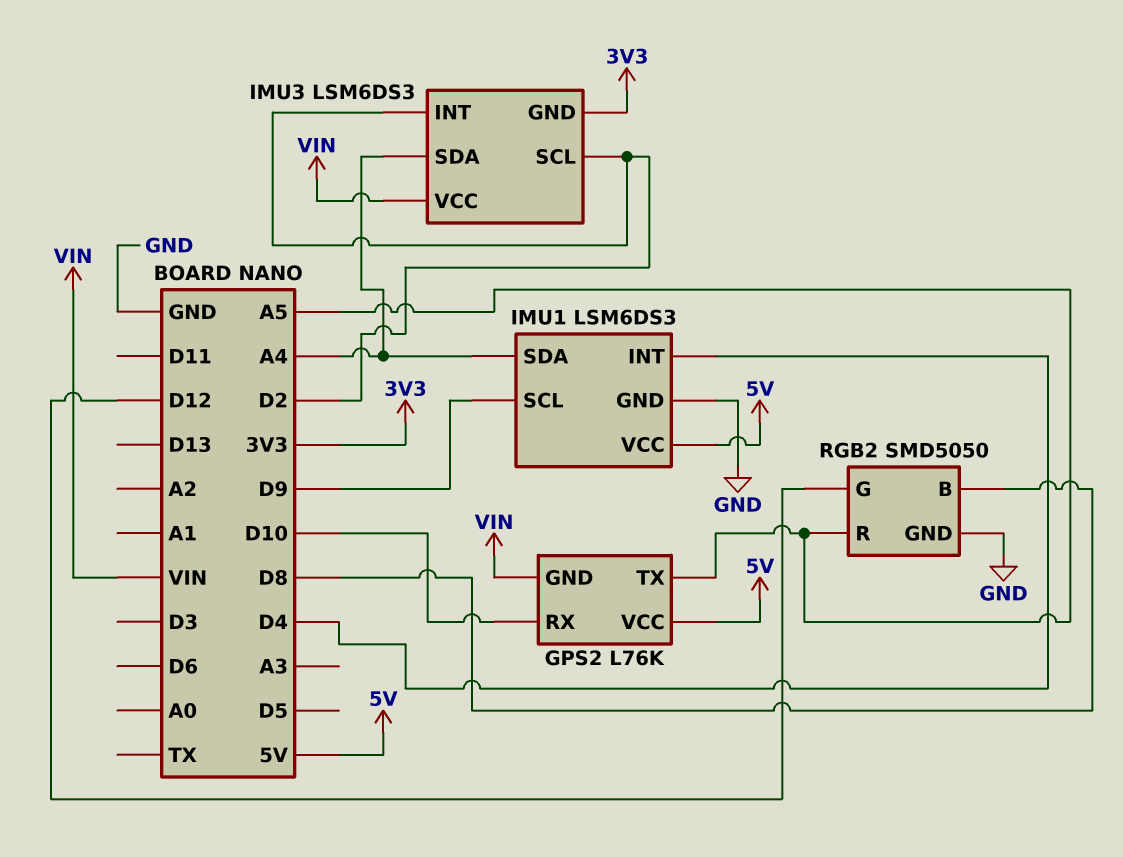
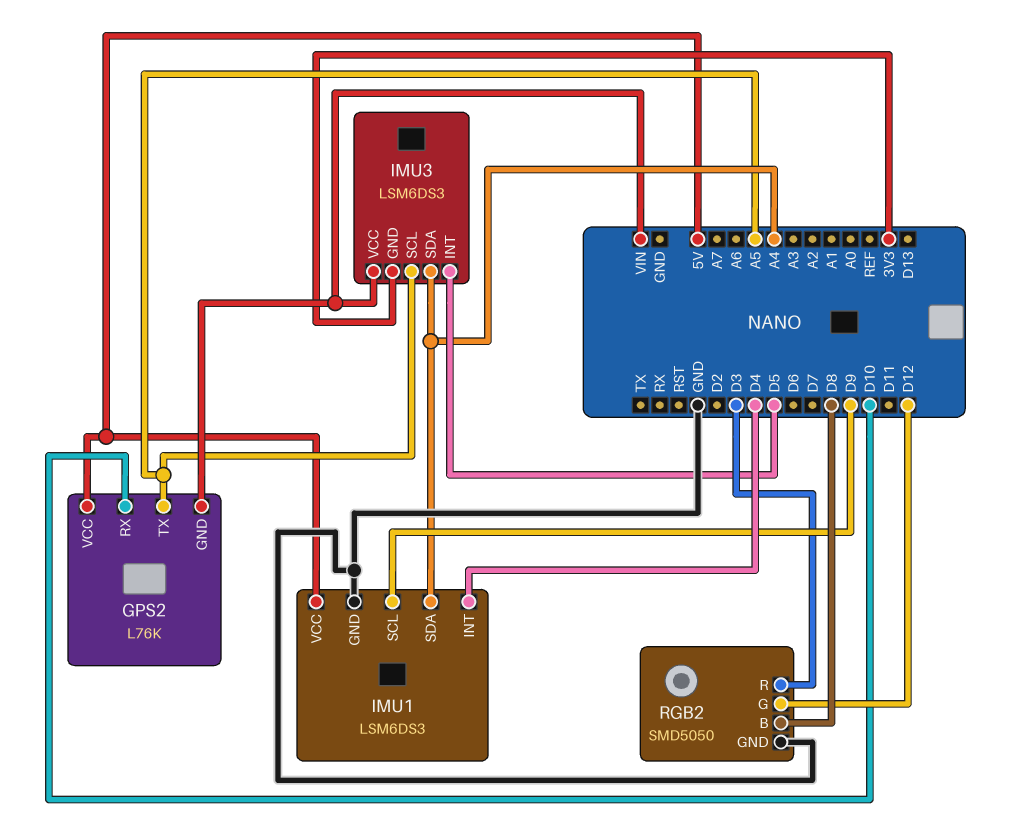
IMU3 pin INT: D2 -> D5
IMU3 pin SCL: D2 -> A5
RGB2 pin R: A5 -> D3

